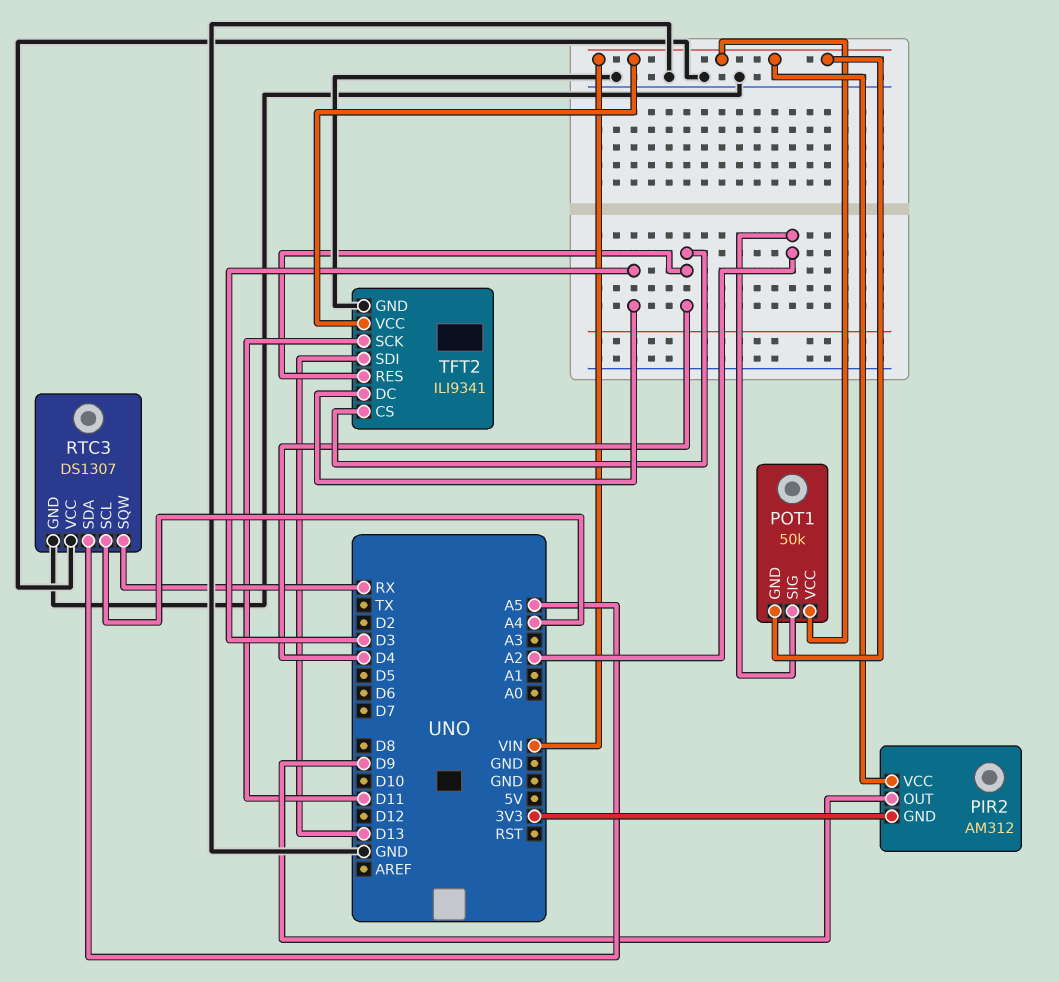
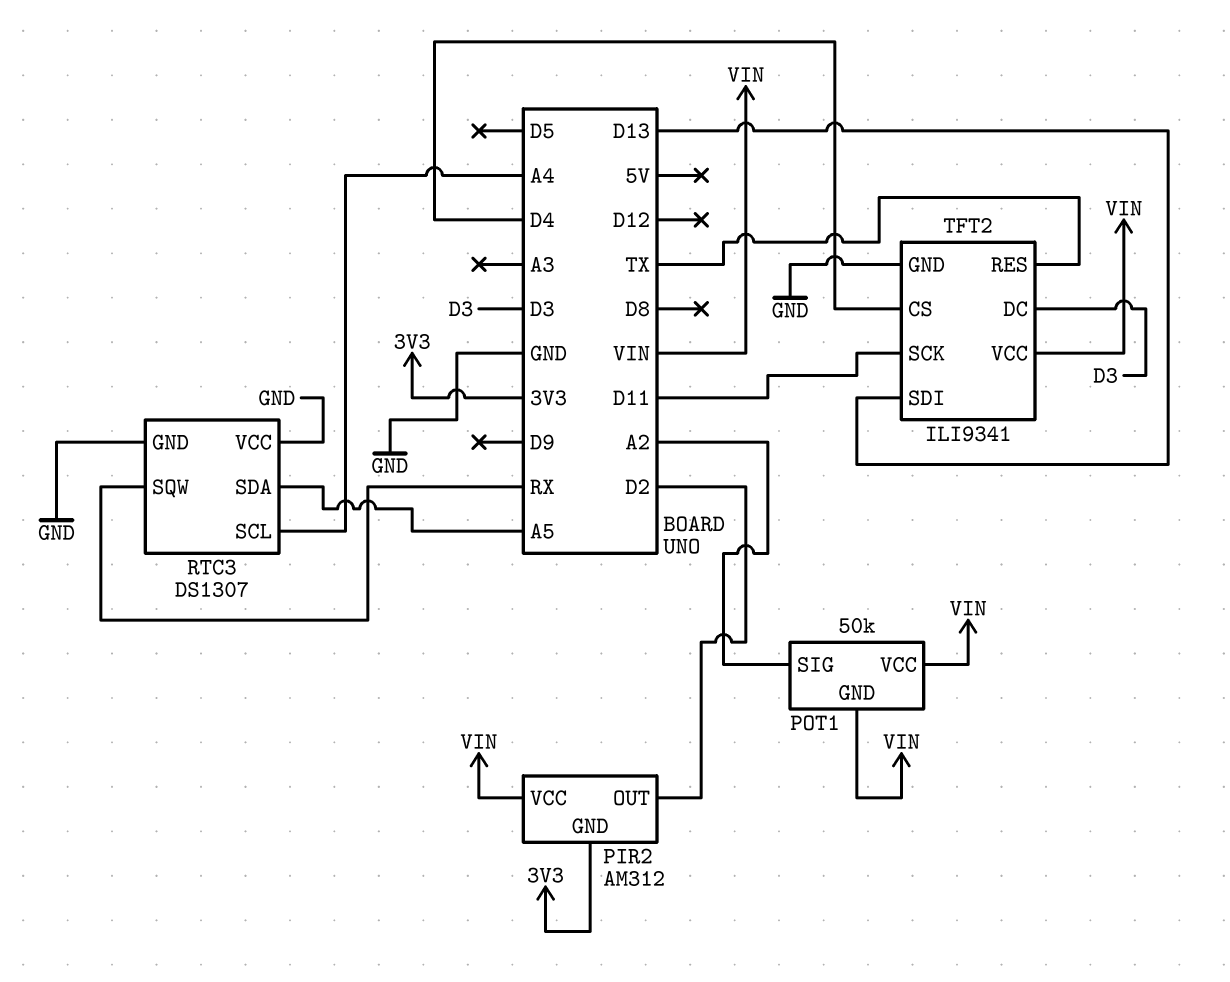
PIR2 pin OUT: D9 -> D2
TFT2 pin RES: D4 -> TX

